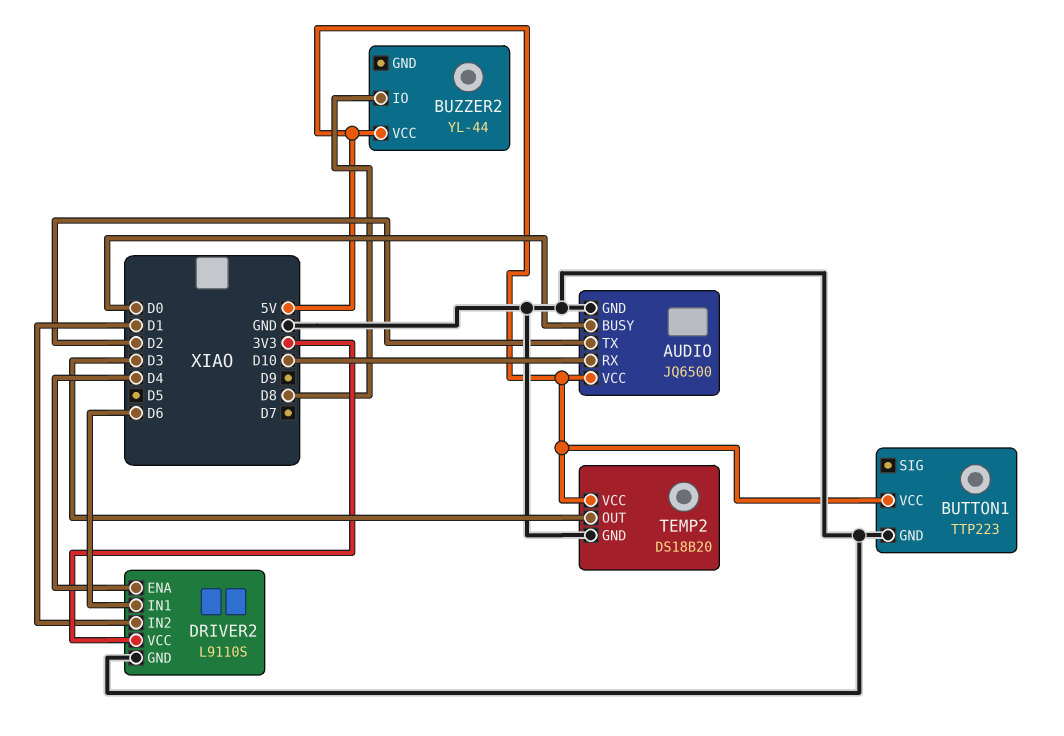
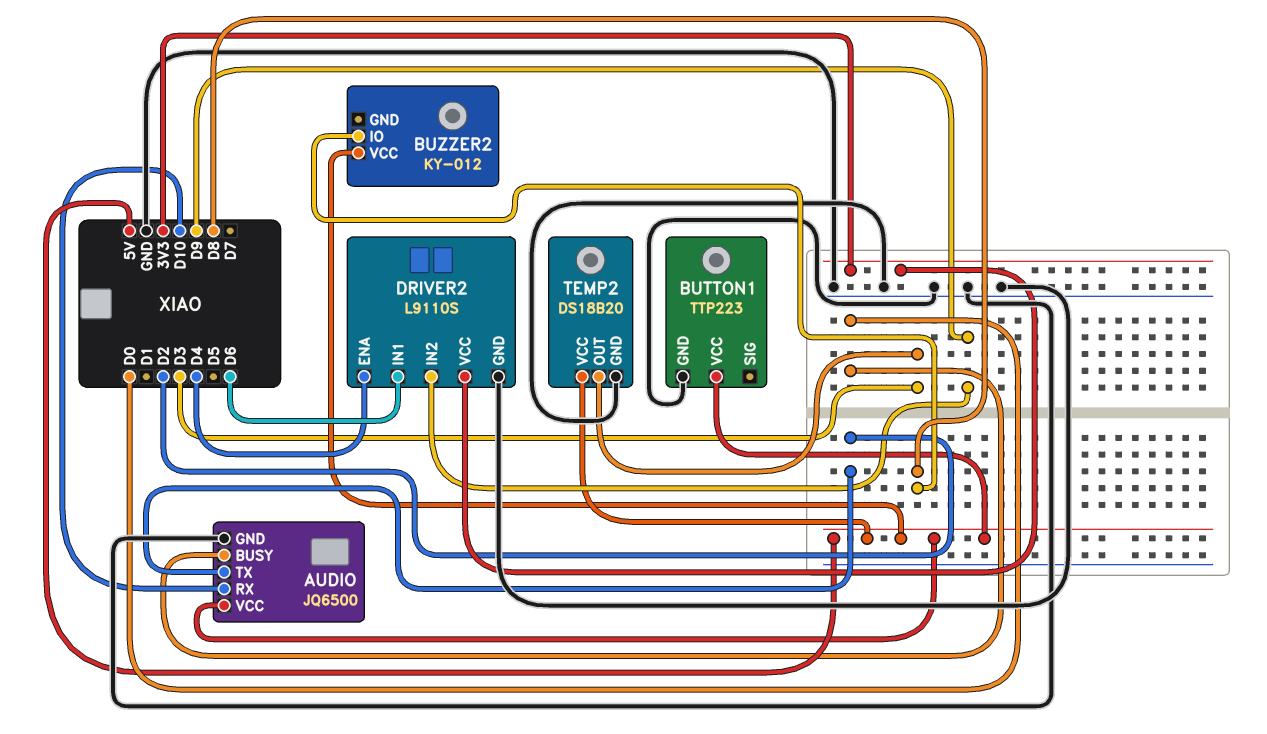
BUZZER2: YL-44 -> KY-012
DRIVER2 pin IN2: D1 -> D9

